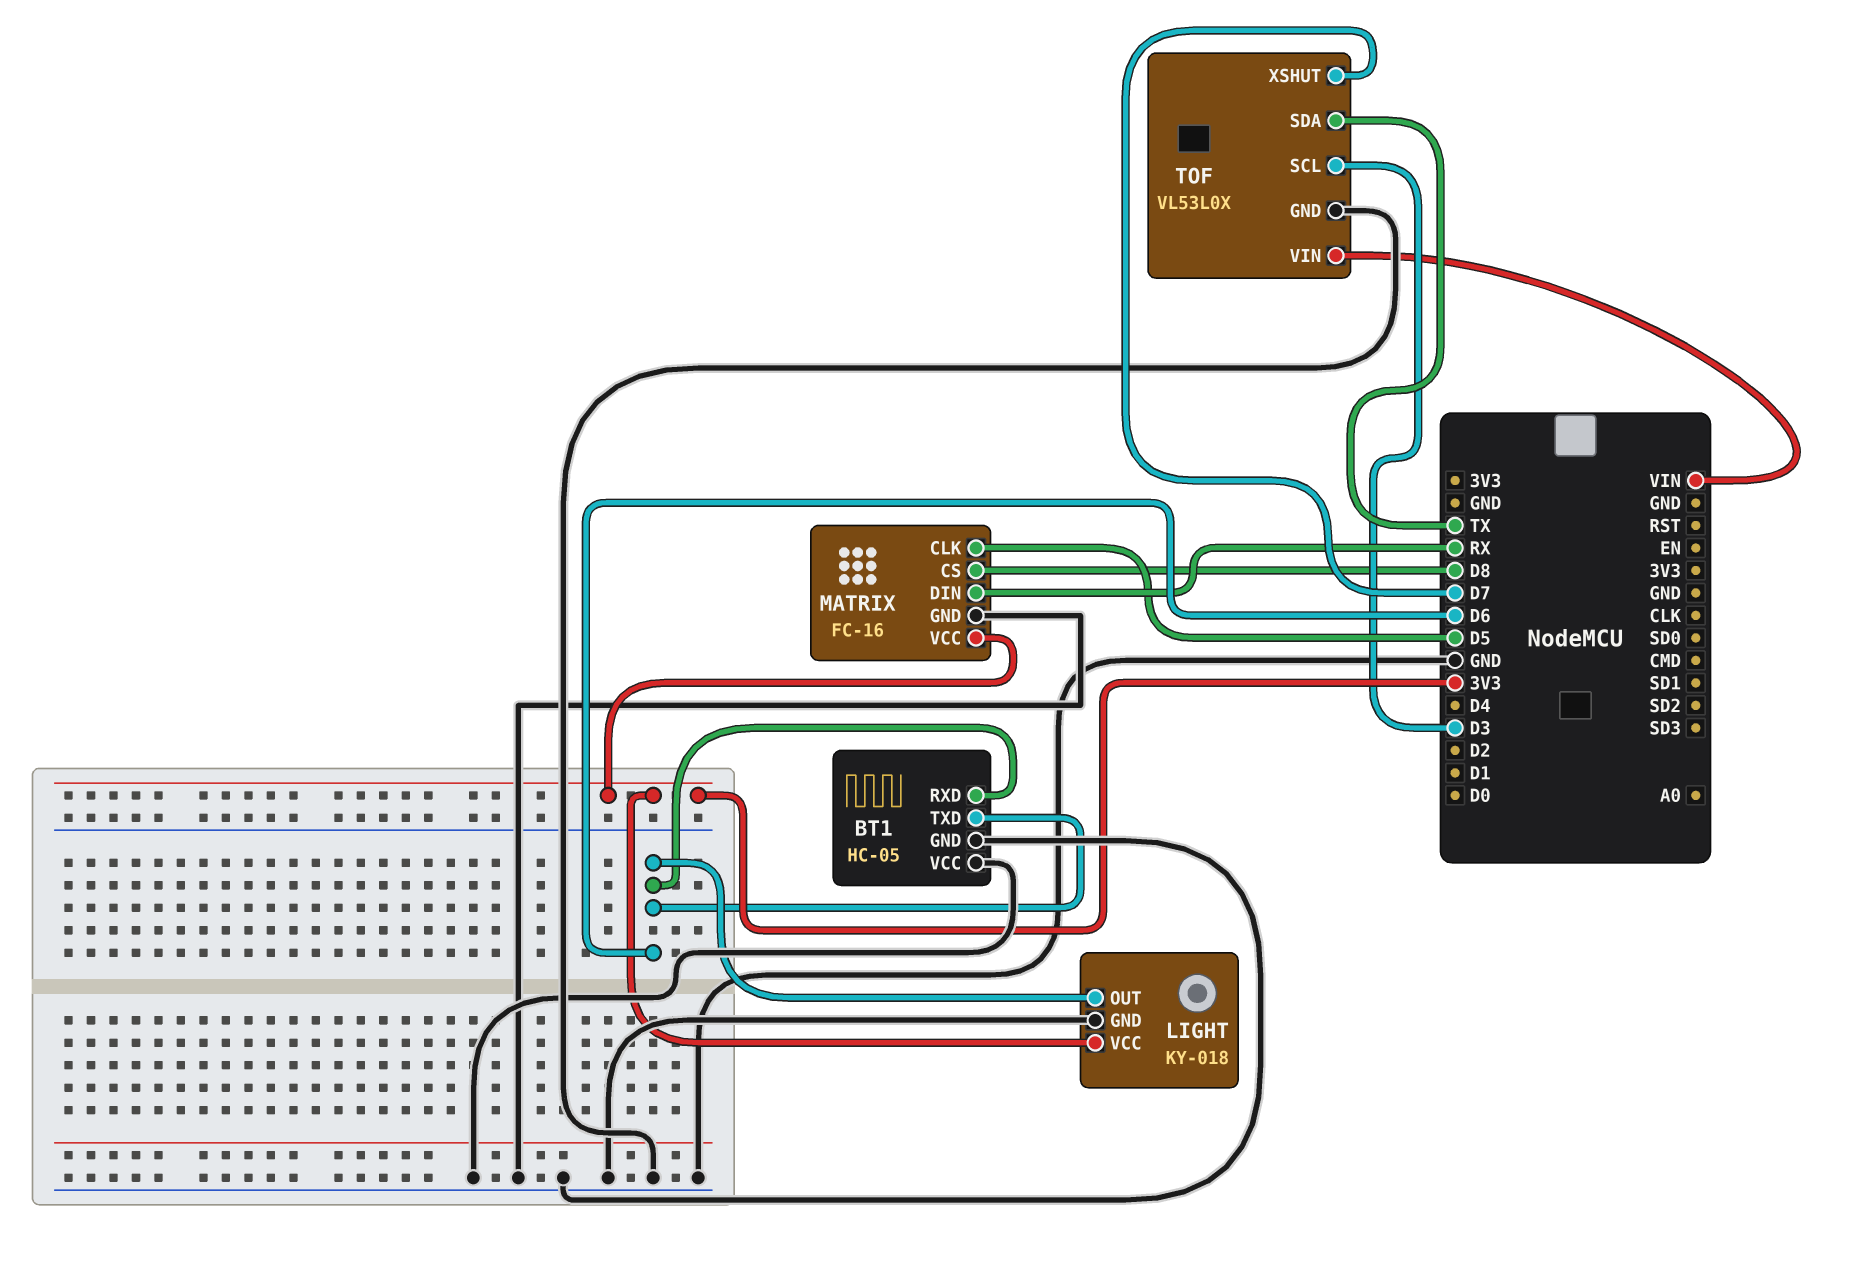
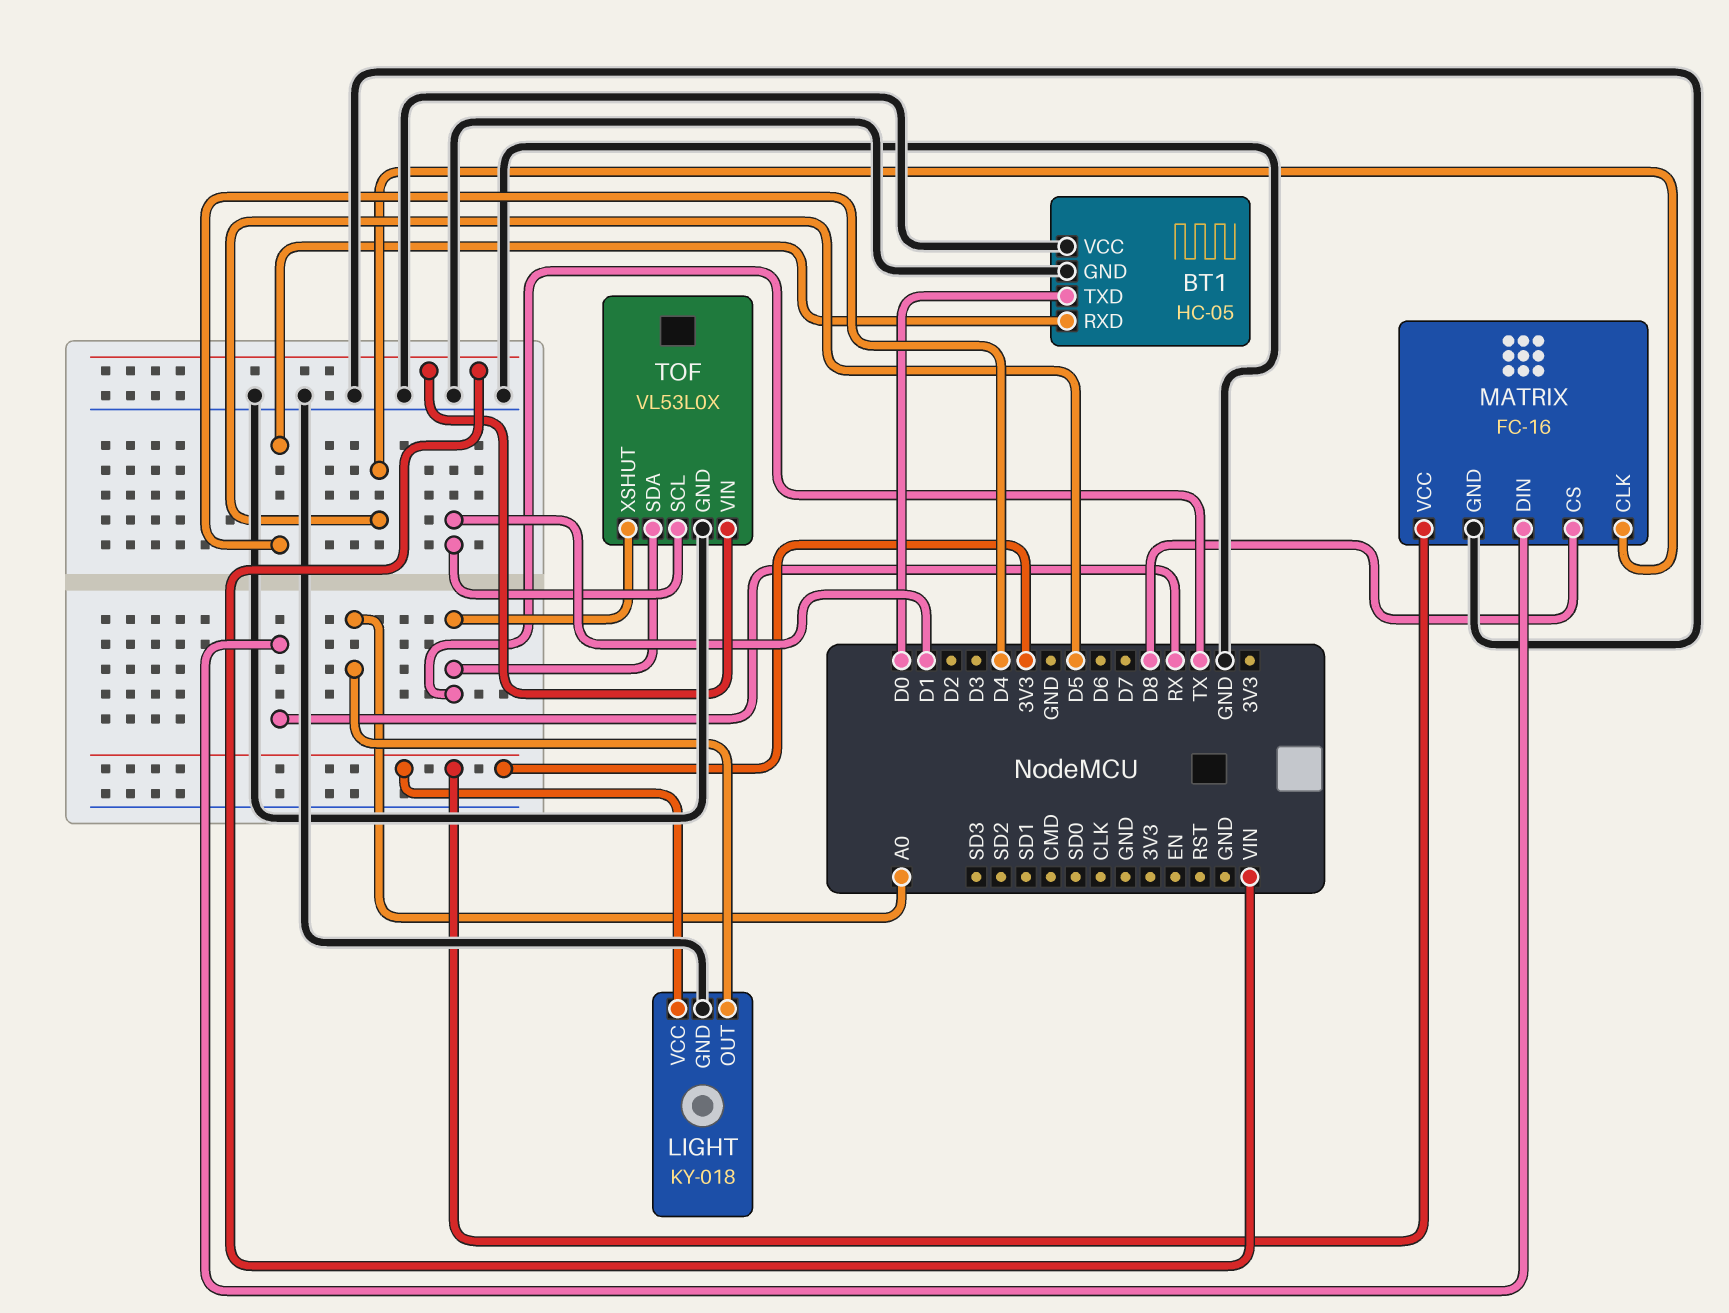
BT1 pin RXD: D6 -> D4
BT1 pin TXD: D6 -> D0
LIGHT pin OUT: D6 -> A0
TOF pin SCL: D3 -> D1
TOF pin XSHUT: D7 -> TX

